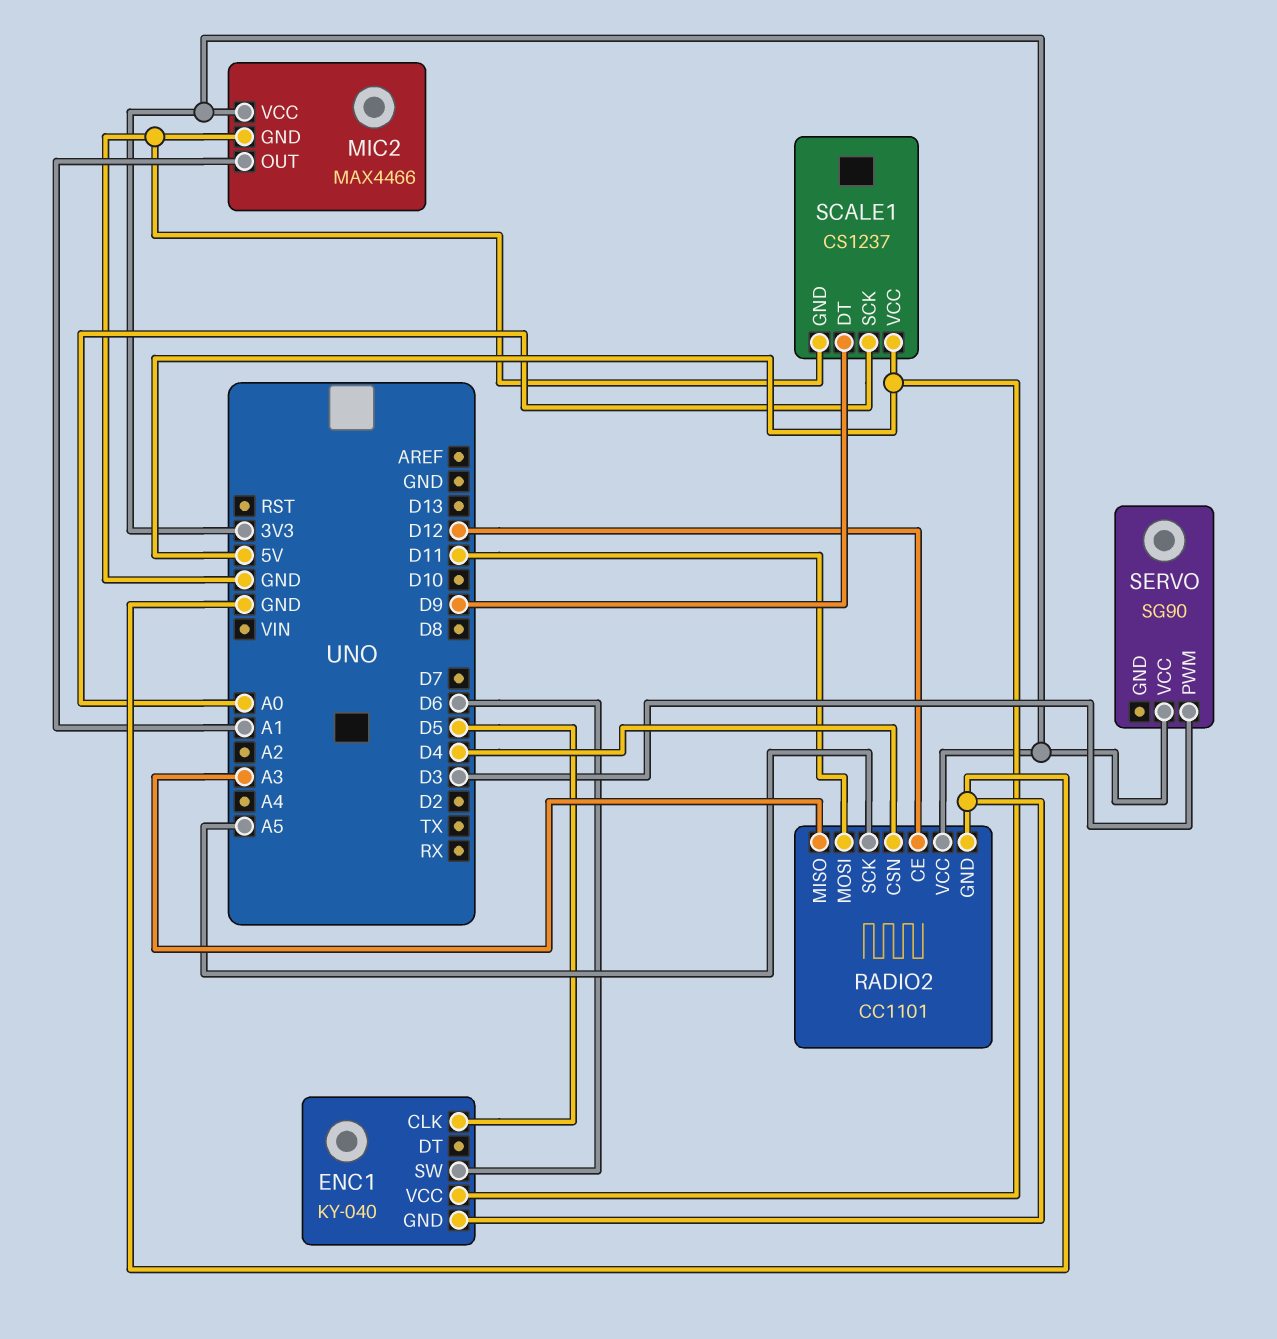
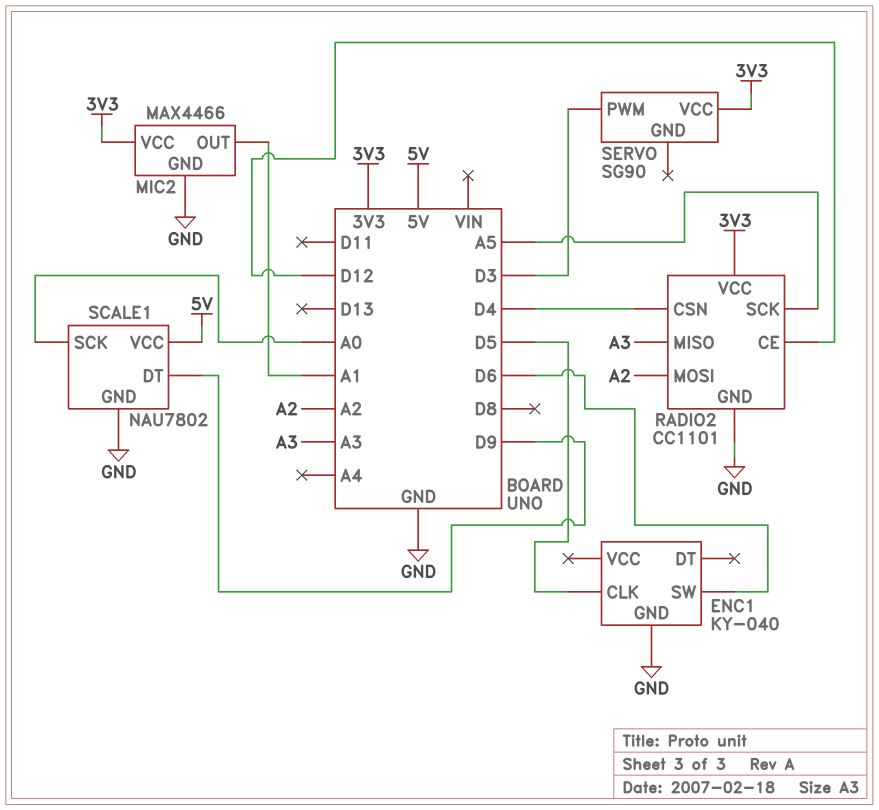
ENC1 pin VCC: 5V -> none
RADIO2 pin MOSI: D11 -> A2
SCALE1: CS1237 -> NAU7802

